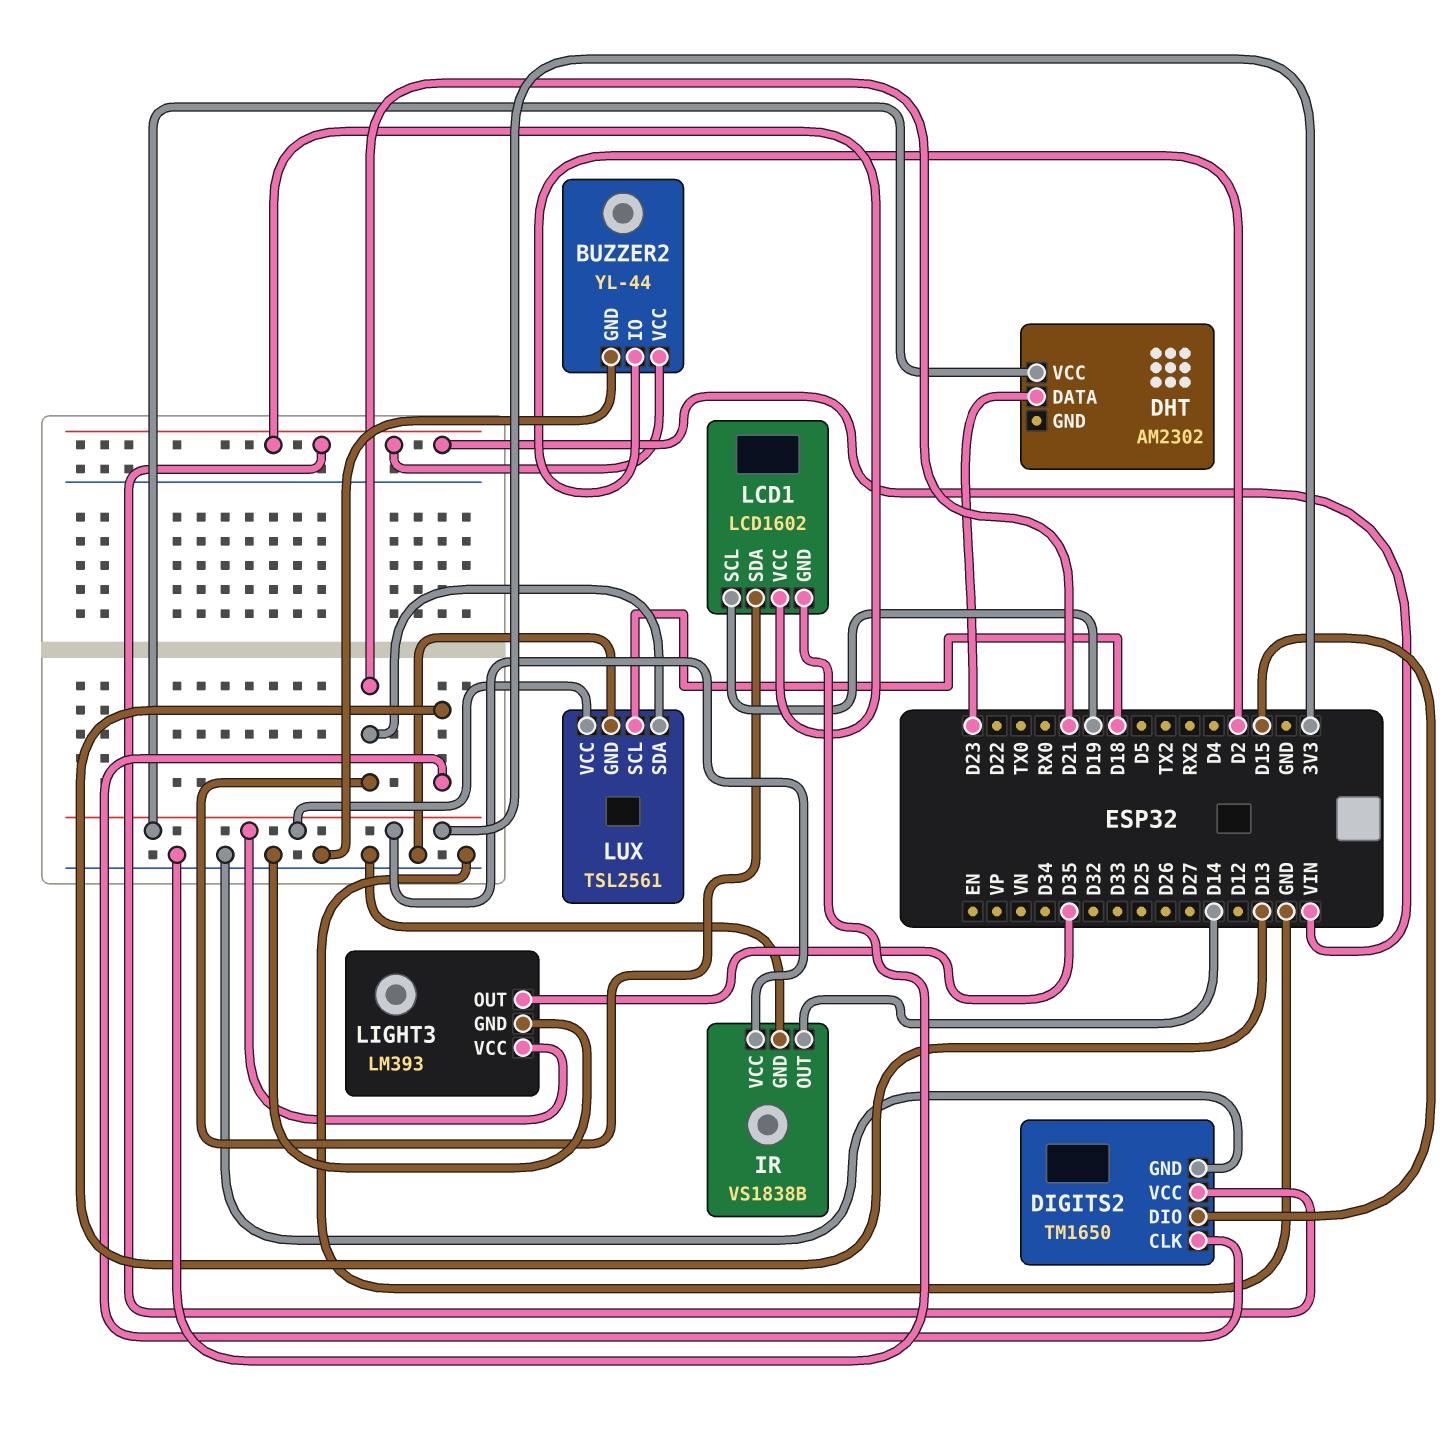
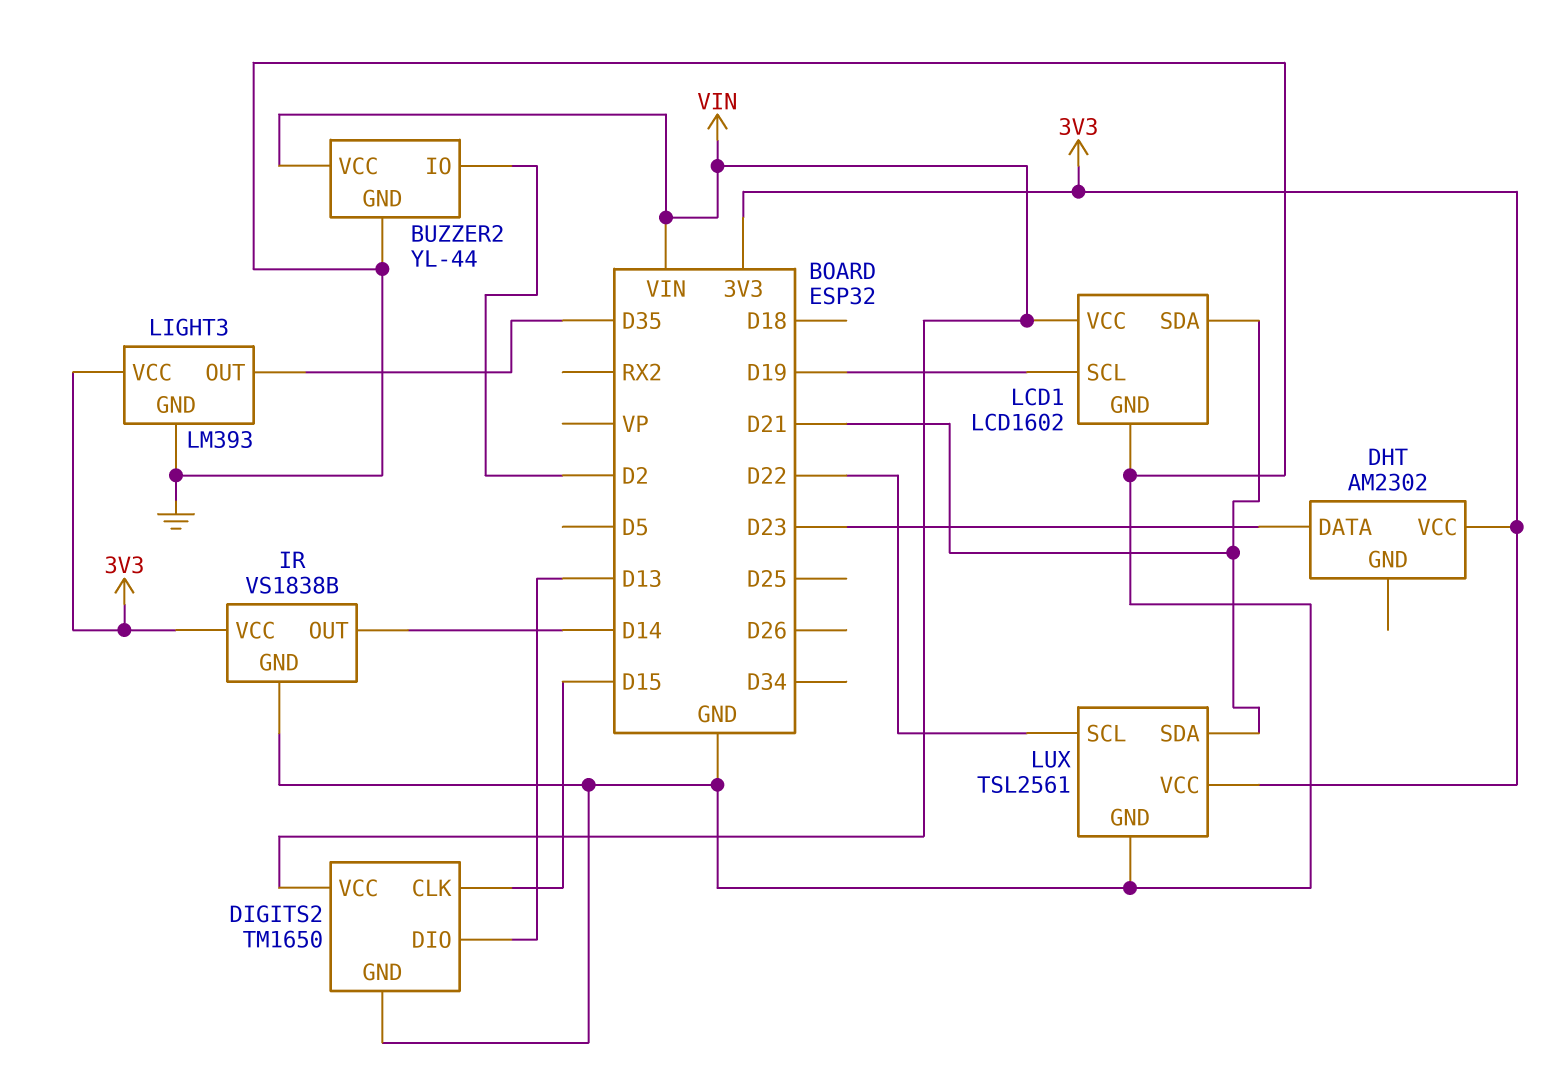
DIGITS2 pin CLK: D13 -> D15
DIGITS2 pin DIO: D15 -> D13
LUX pin SCL: D18 -> D22

